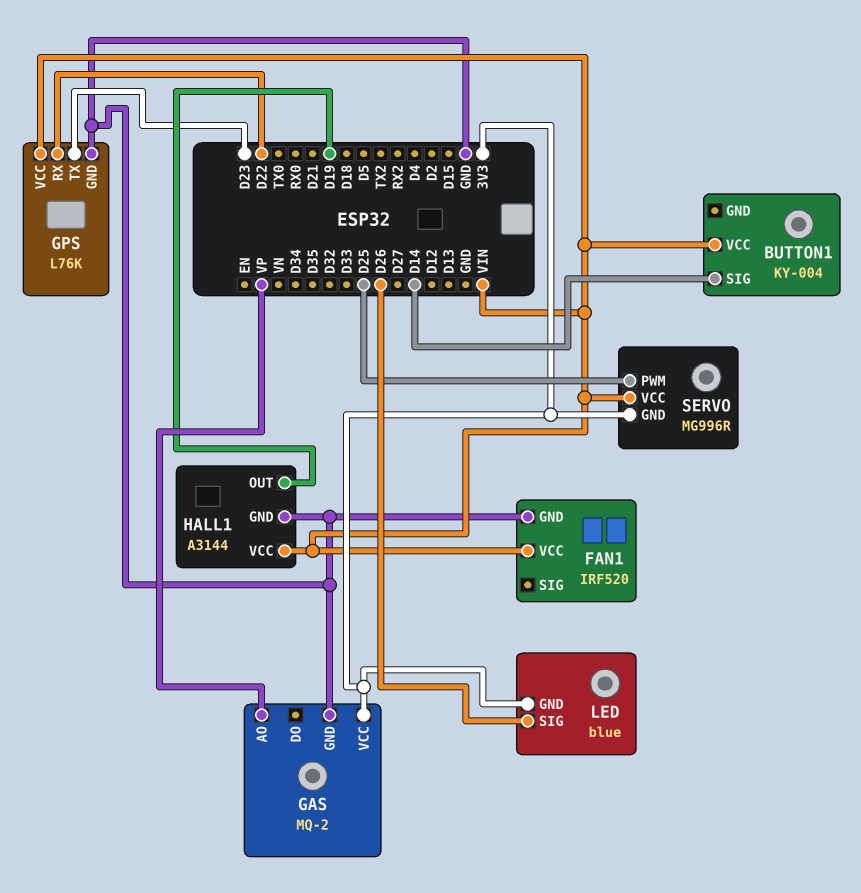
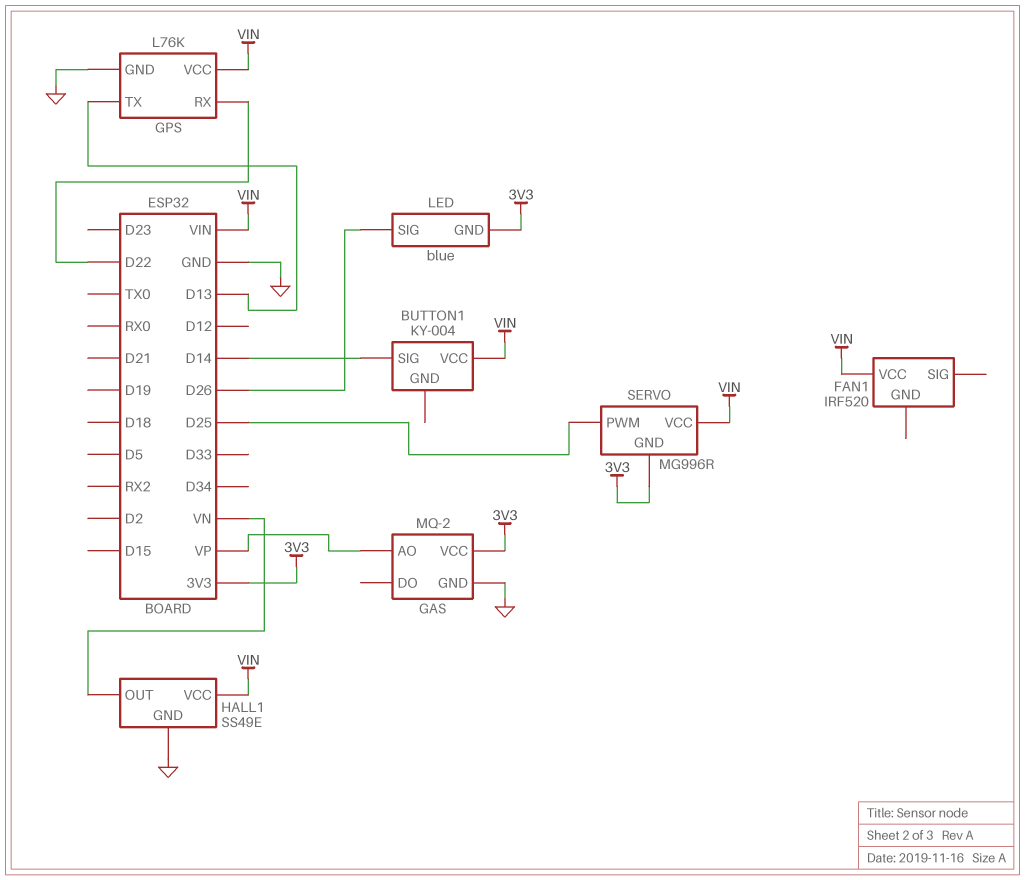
FAN1 pin GND: GND -> none
GPS pin TX: D23 -> D13
HALL1: A3144 -> SS49E
HALL1 pin OUT: D19 -> VN

